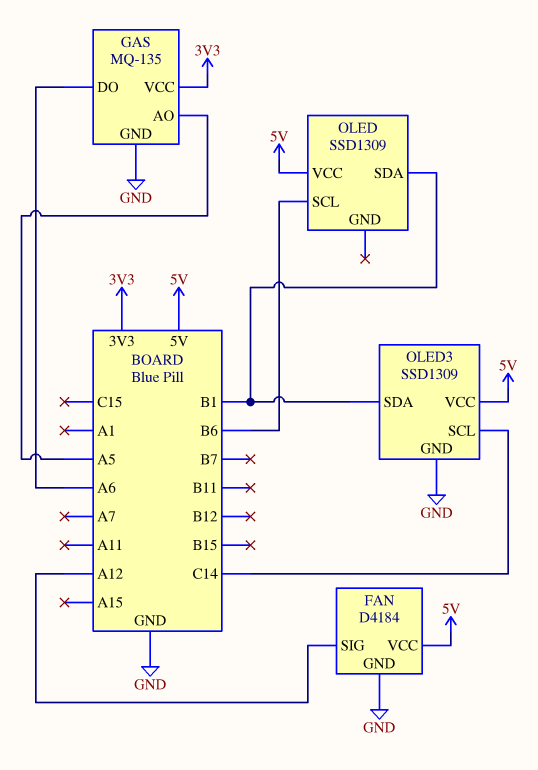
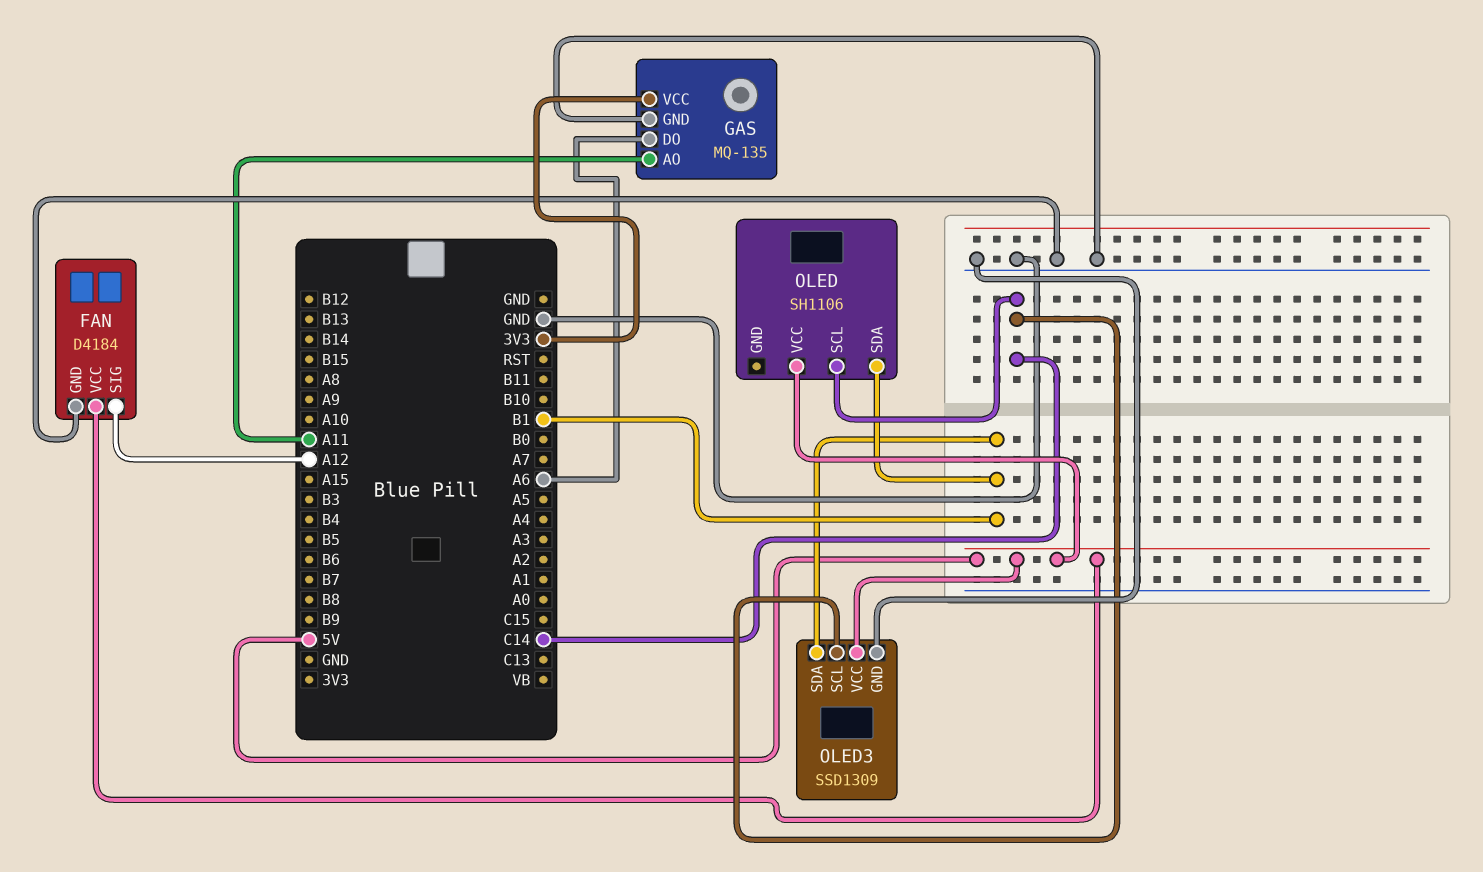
GAS pin AO: A5 -> A11
OLED: SSD1309 -> SH1106
OLED pin SCL: B6 -> C14

